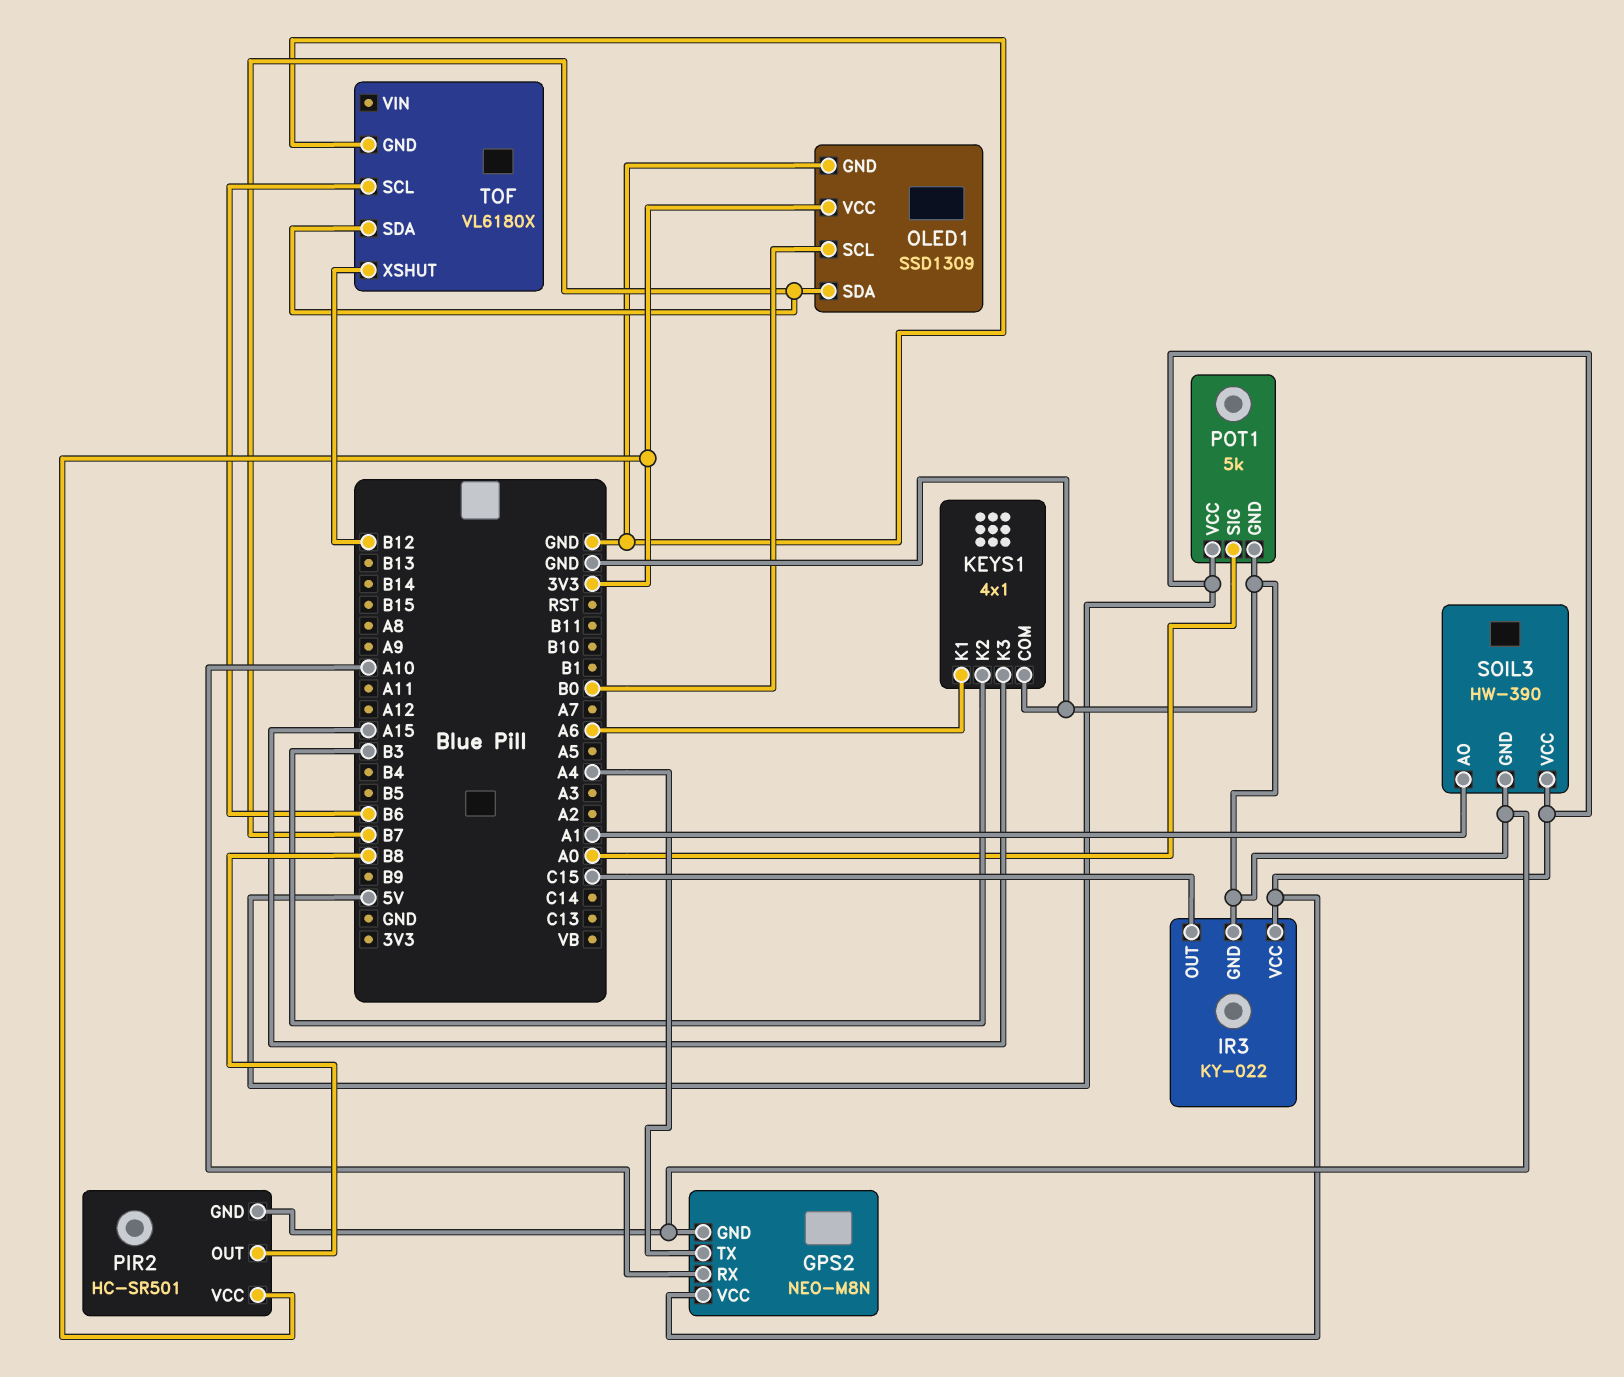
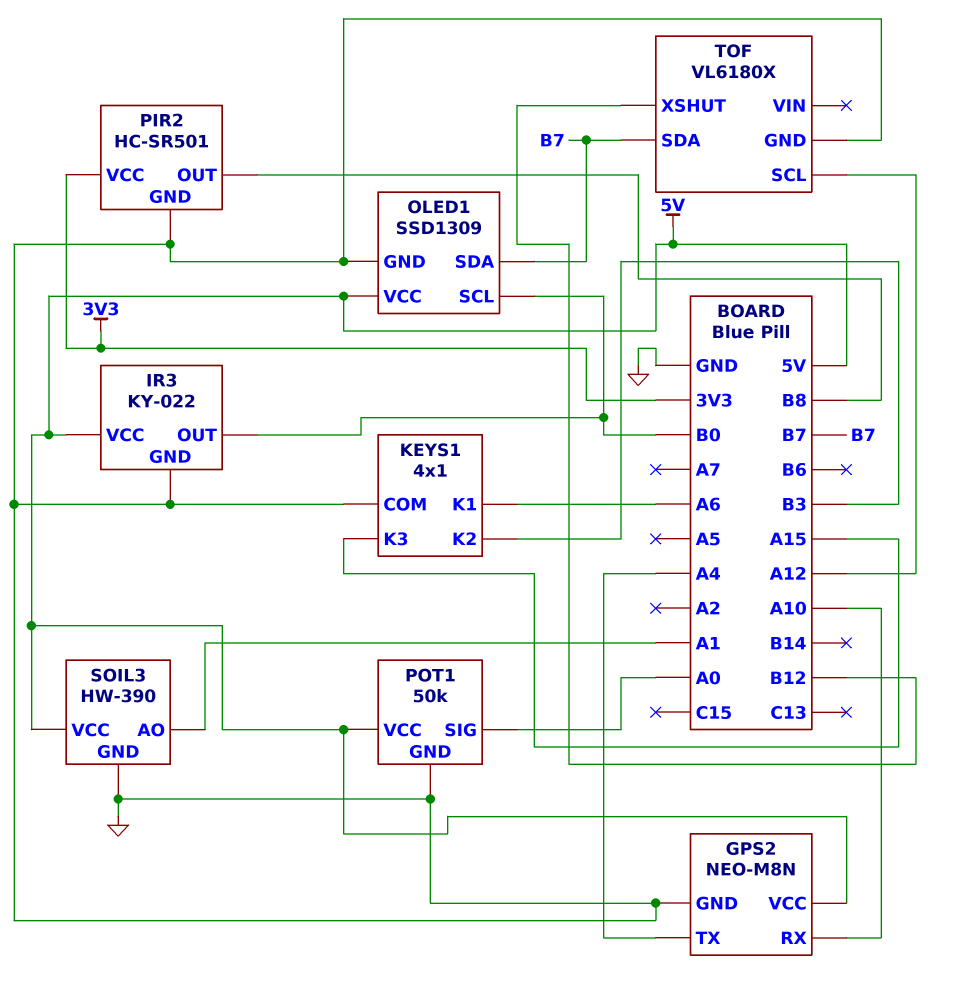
IR3 pin OUT: C15 -> B0
OLED1 pin VCC: 3V3 -> 5V
POT1: 5k -> 50k
TOF pin SCL: B6 -> A12

